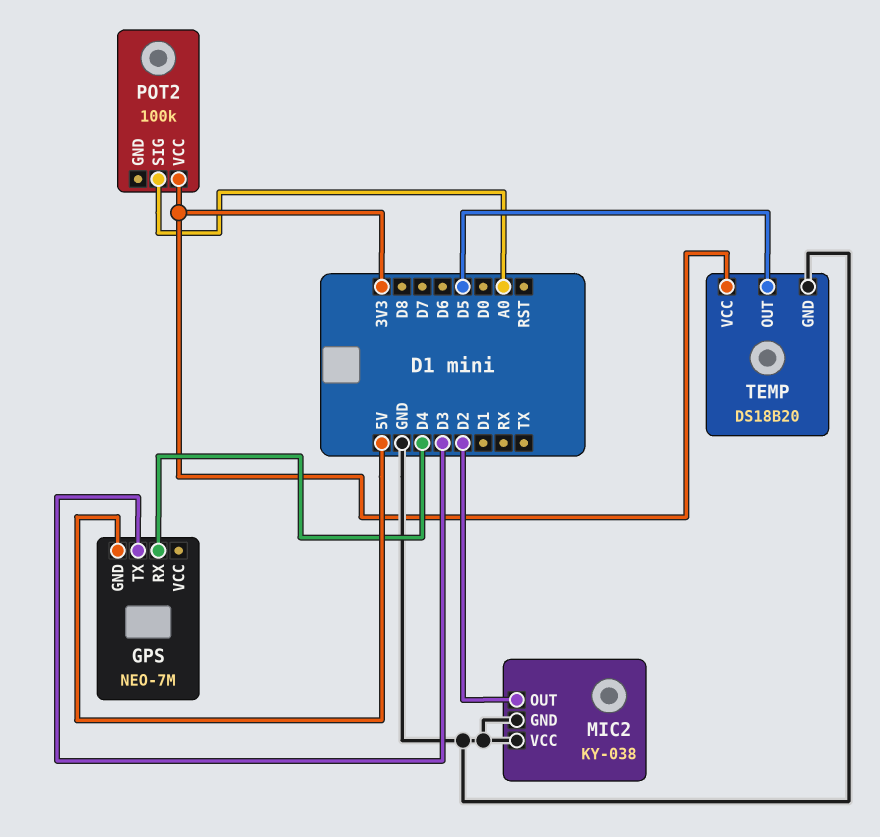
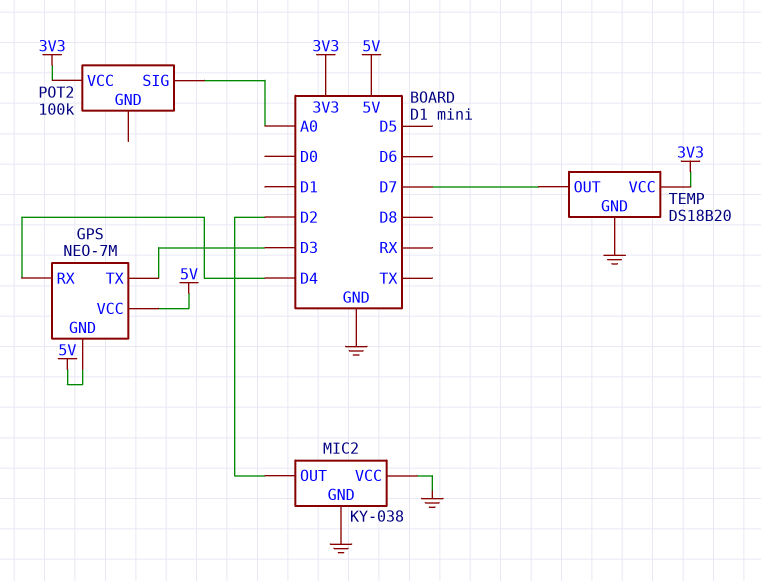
GPS pin VCC: none -> 5V
TEMP pin OUT: D5 -> D7

